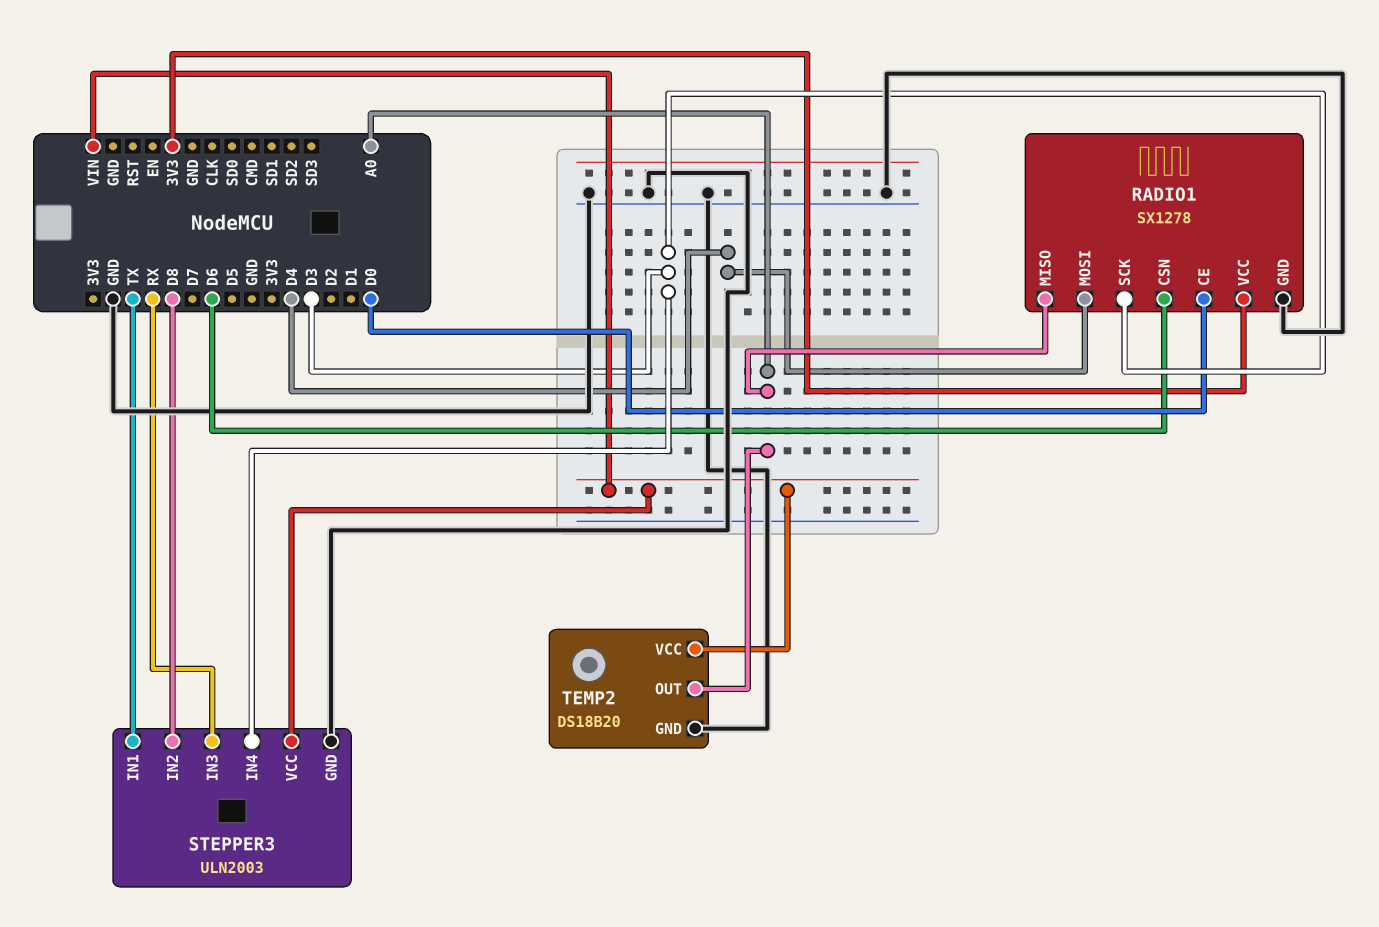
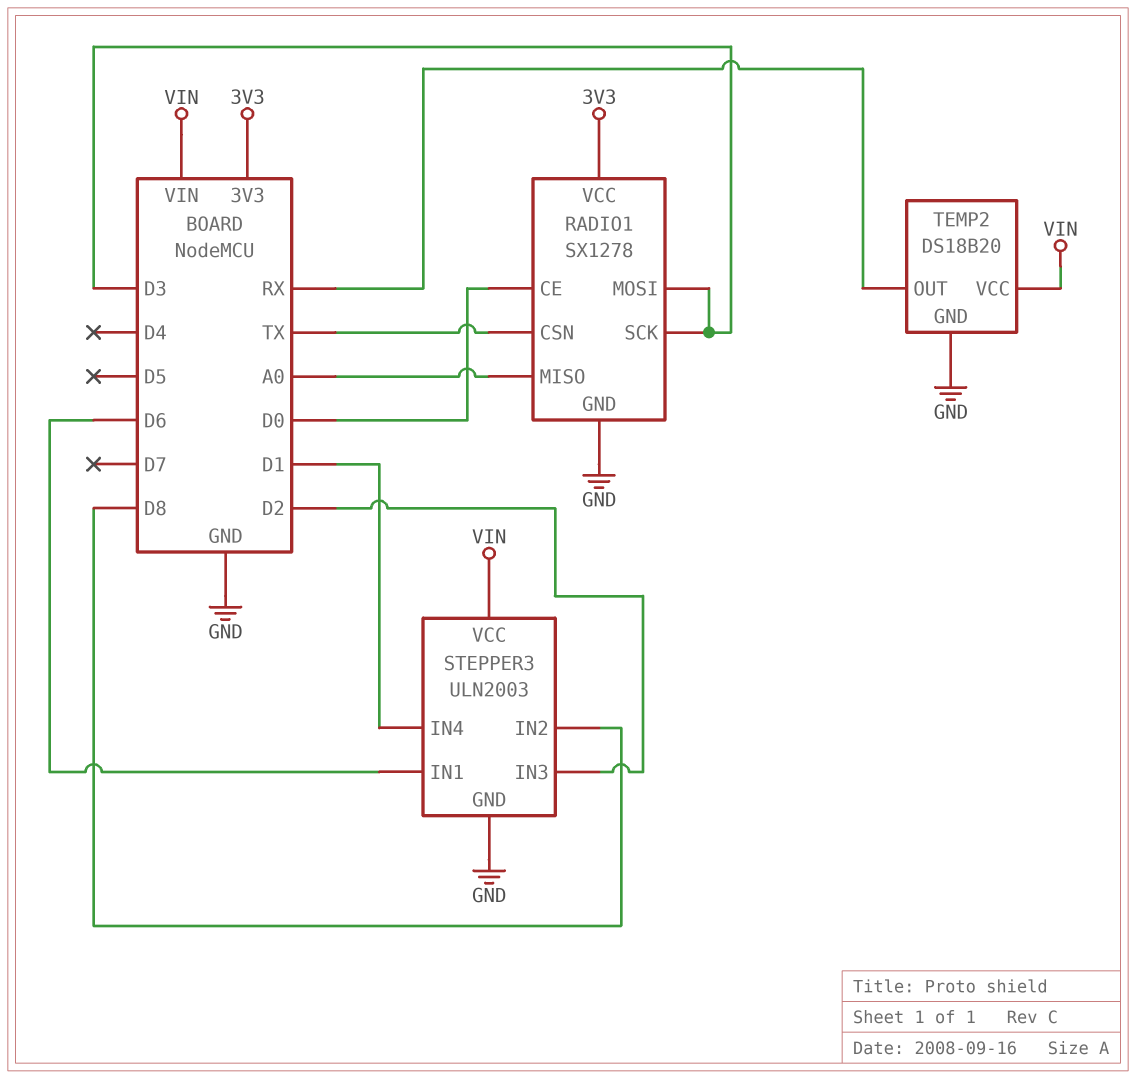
RADIO1 pin CSN: D6 -> TX
RADIO1 pin MOSI: D4 -> D3
STEPPER3 pin IN1: TX -> D6
STEPPER3 pin IN3: RX -> D2
STEPPER3 pin IN4: D3 -> D1
TEMP2 pin OUT: A0 -> RX

